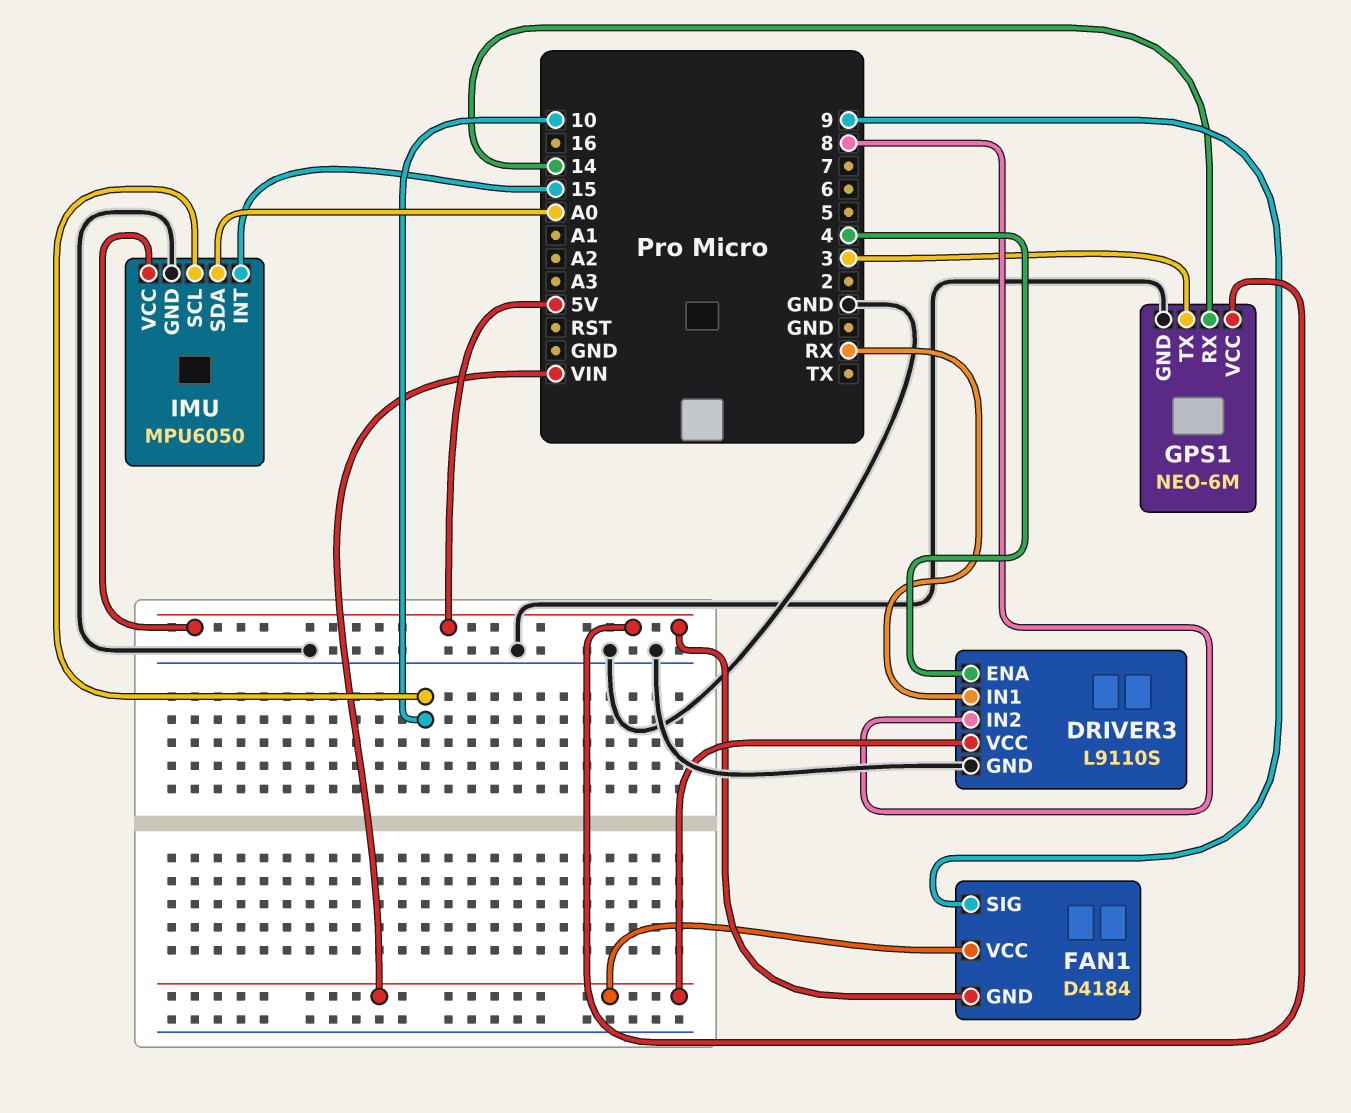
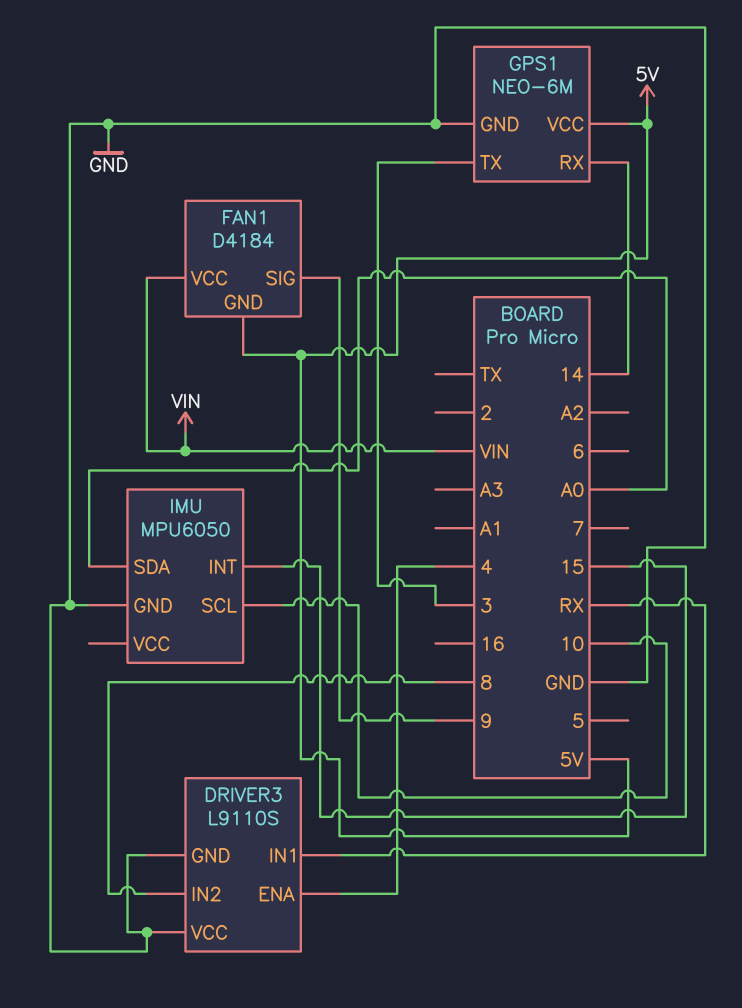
DRIVER3 pin VCC: VIN -> GND
IMU pin VCC: 5V -> none

